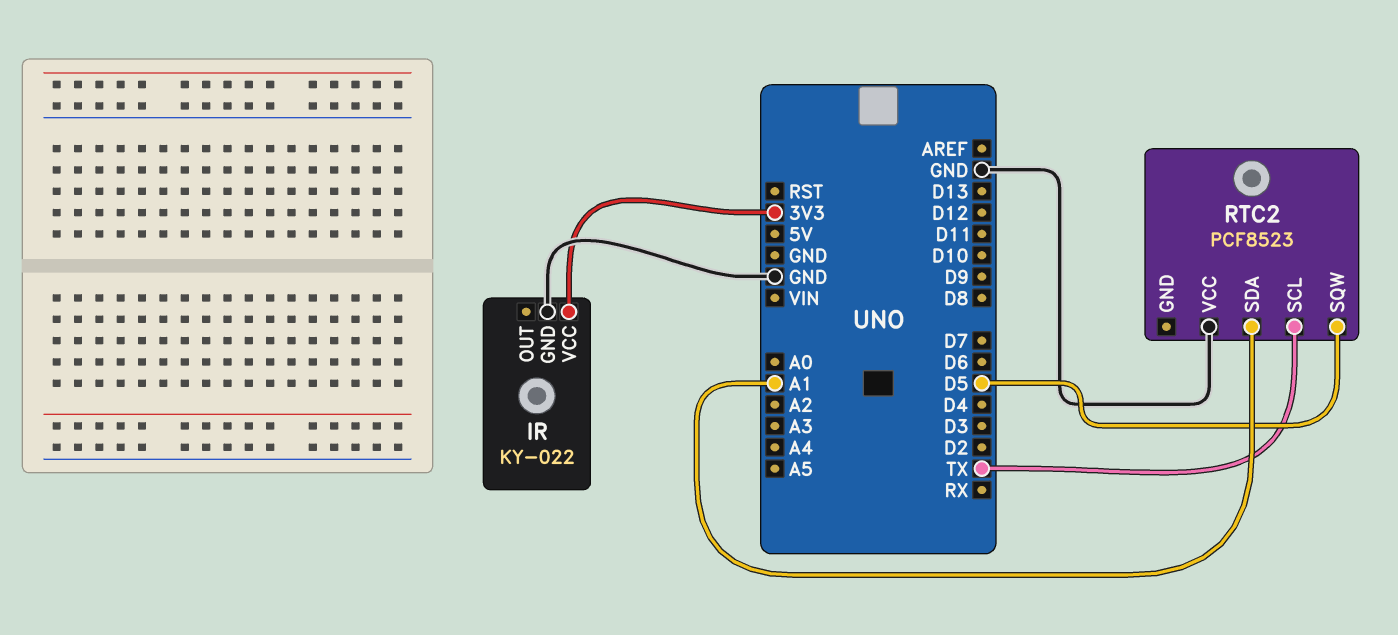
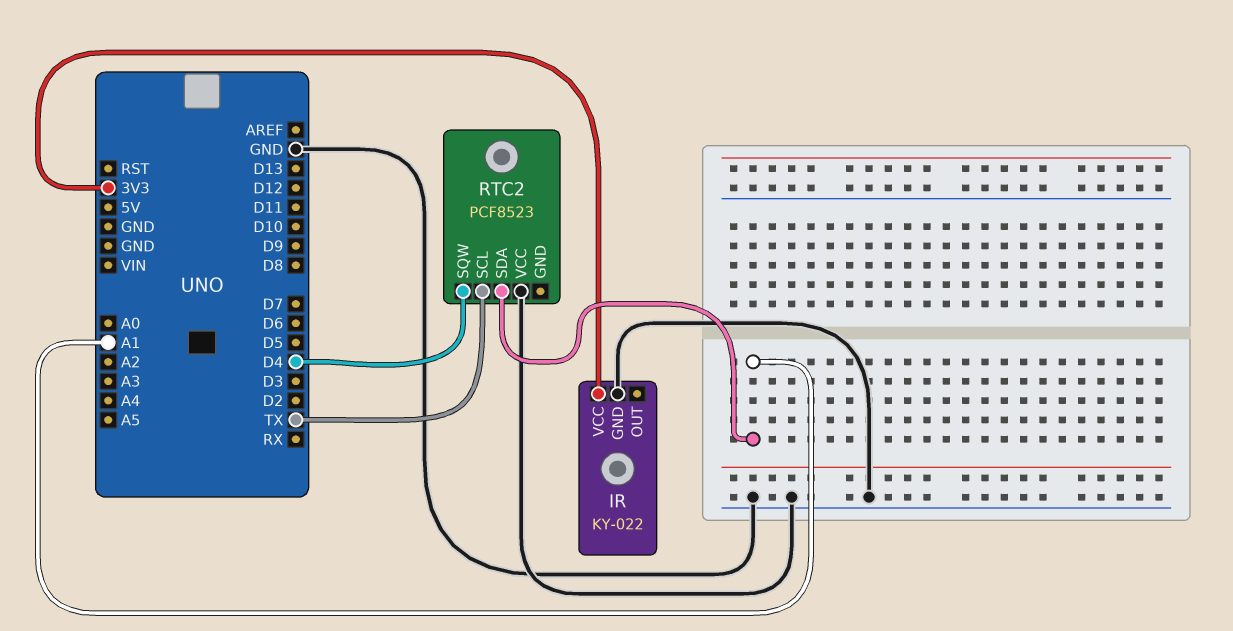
RTC2 pin SQW: D5 -> D4

